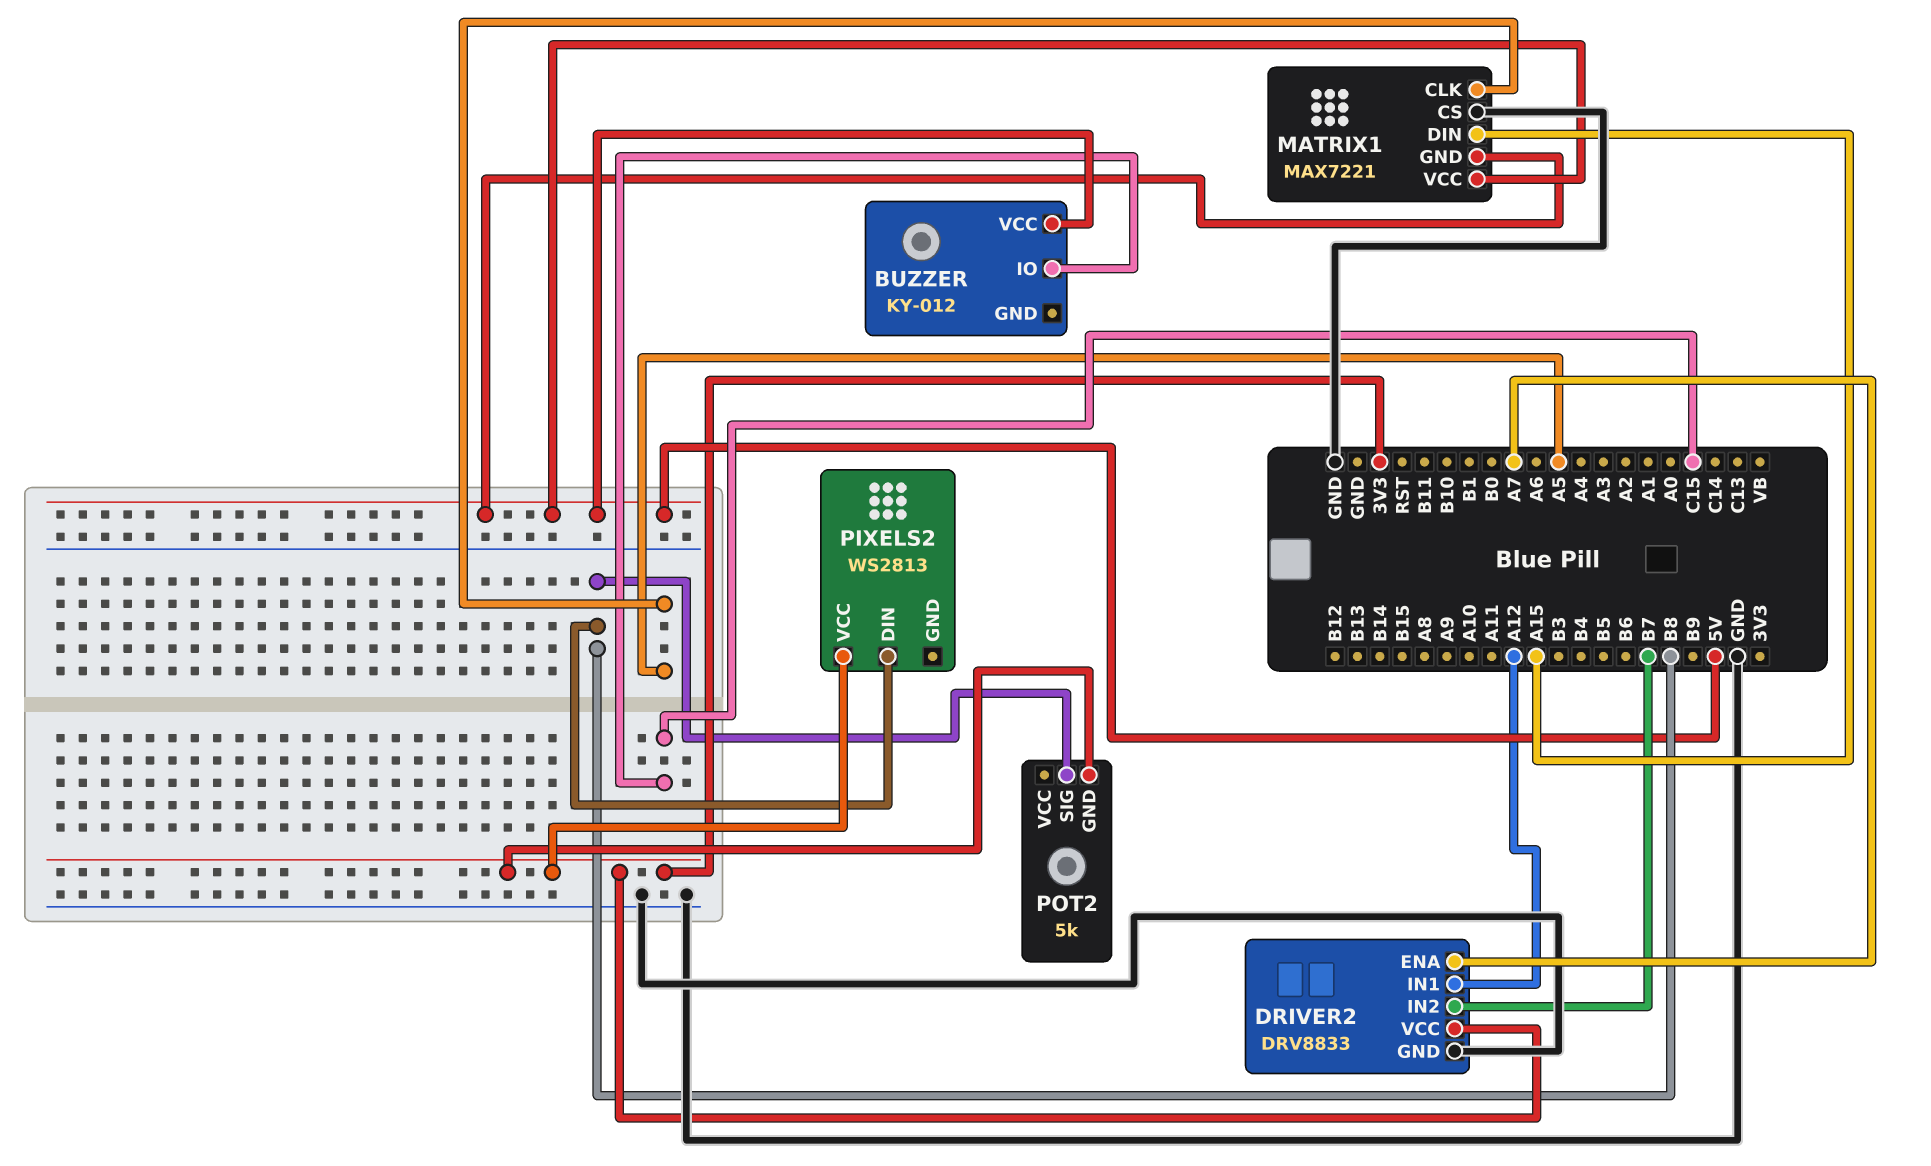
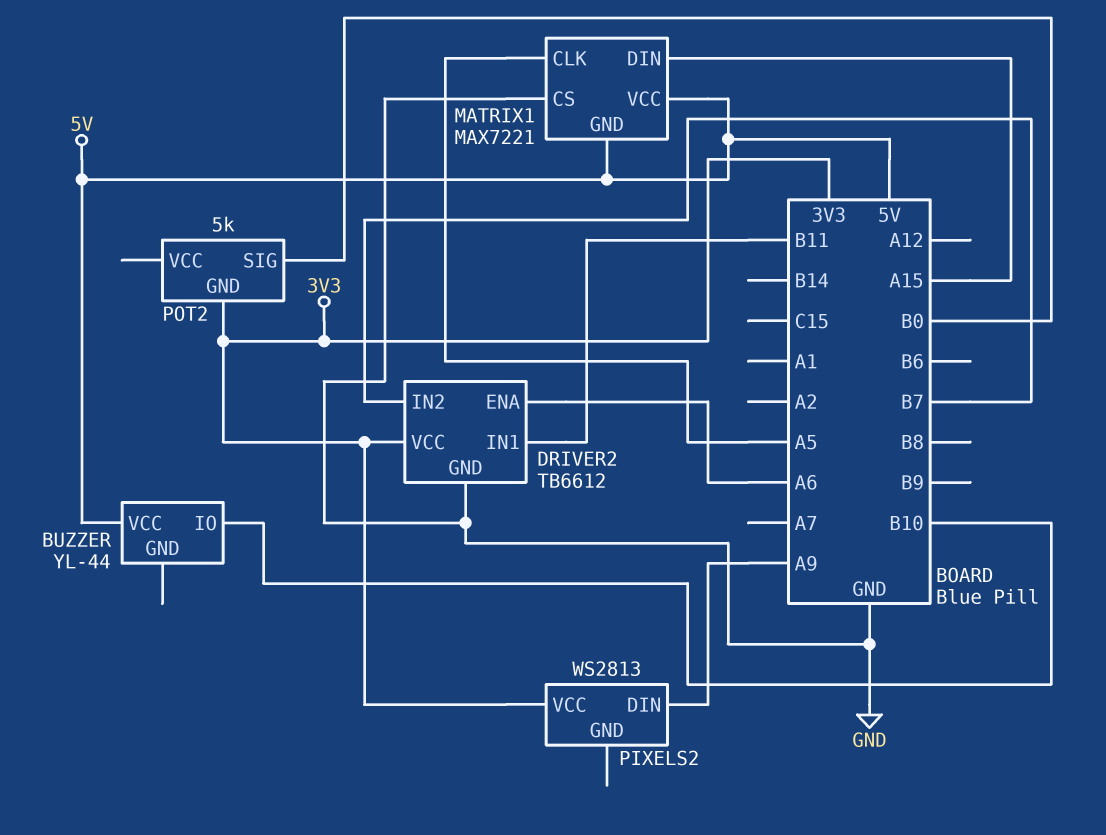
BUZZER: KY-012 -> YL-44
BUZZER pin IO: C15 -> B10
DRIVER2: DRV8833 -> TB6612
DRIVER2 pin ENA: A7 -> A6
DRIVER2 pin IN1: A12 -> B11
PIXELS2 pin DIN: B8 -> A9
POT2 pin SIG: B8 -> B0

